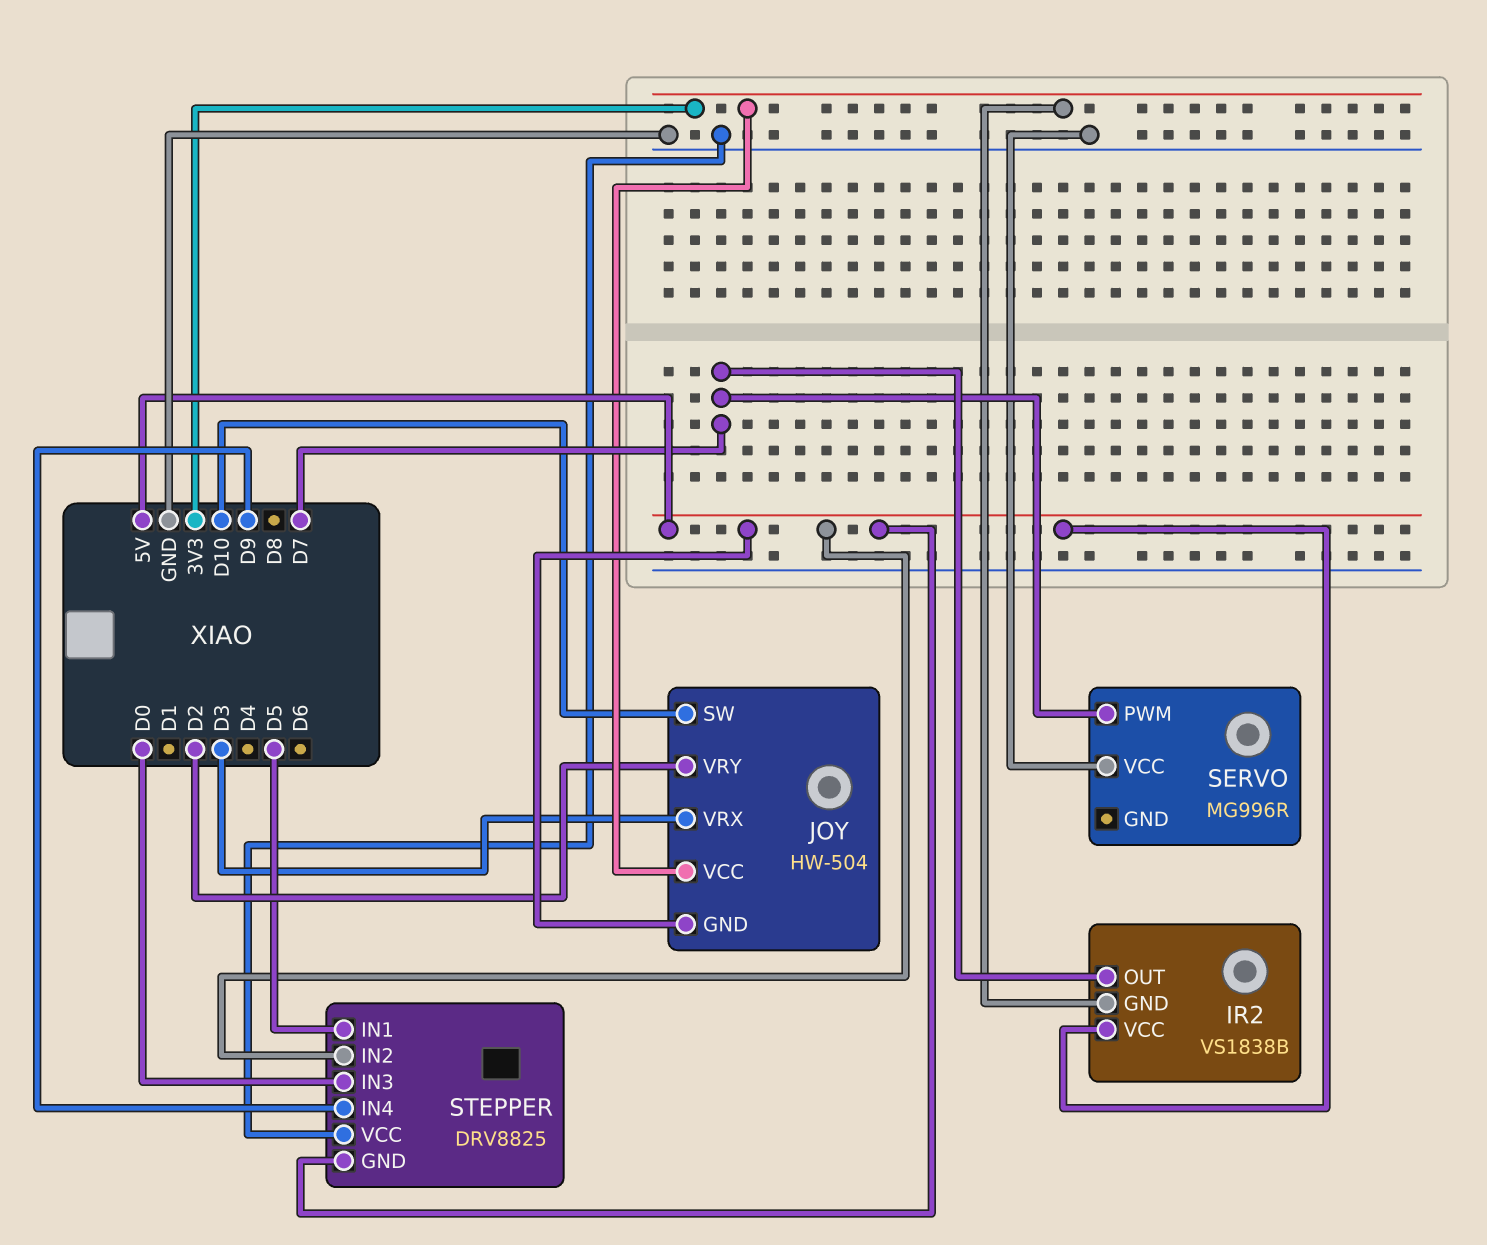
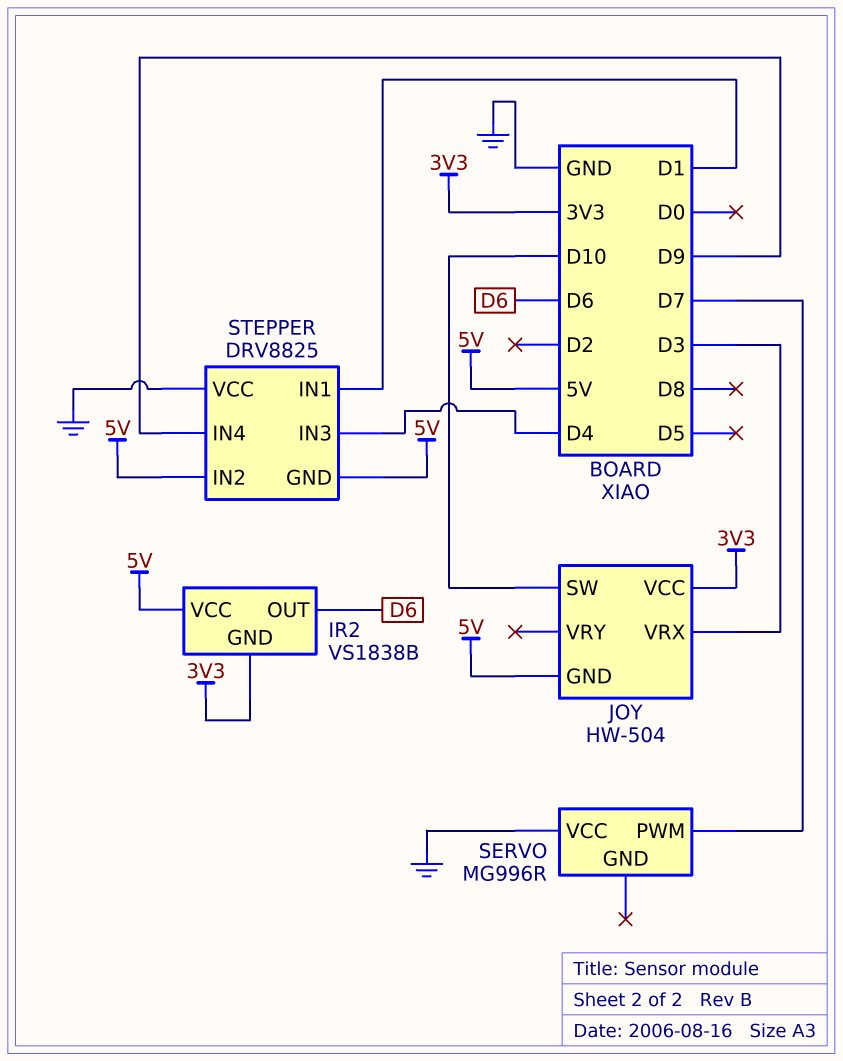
IR2 pin OUT: D7 -> D6
JOY pin VRY: D2 -> none
STEPPER pin IN1: D5 -> D1
STEPPER pin IN3: D0 -> D4

